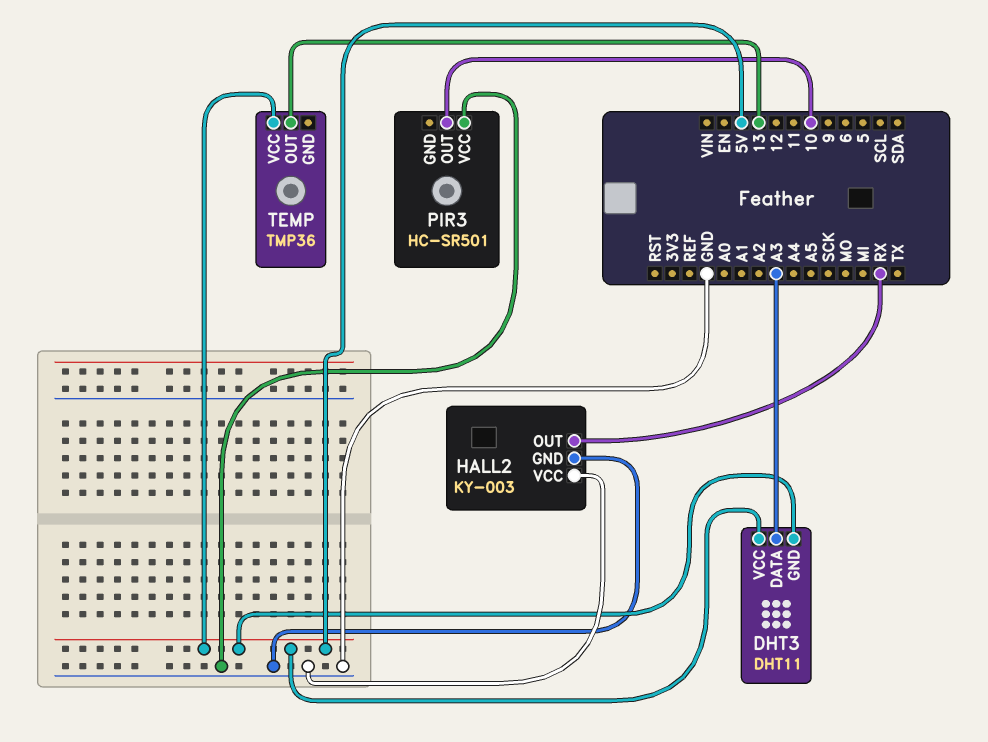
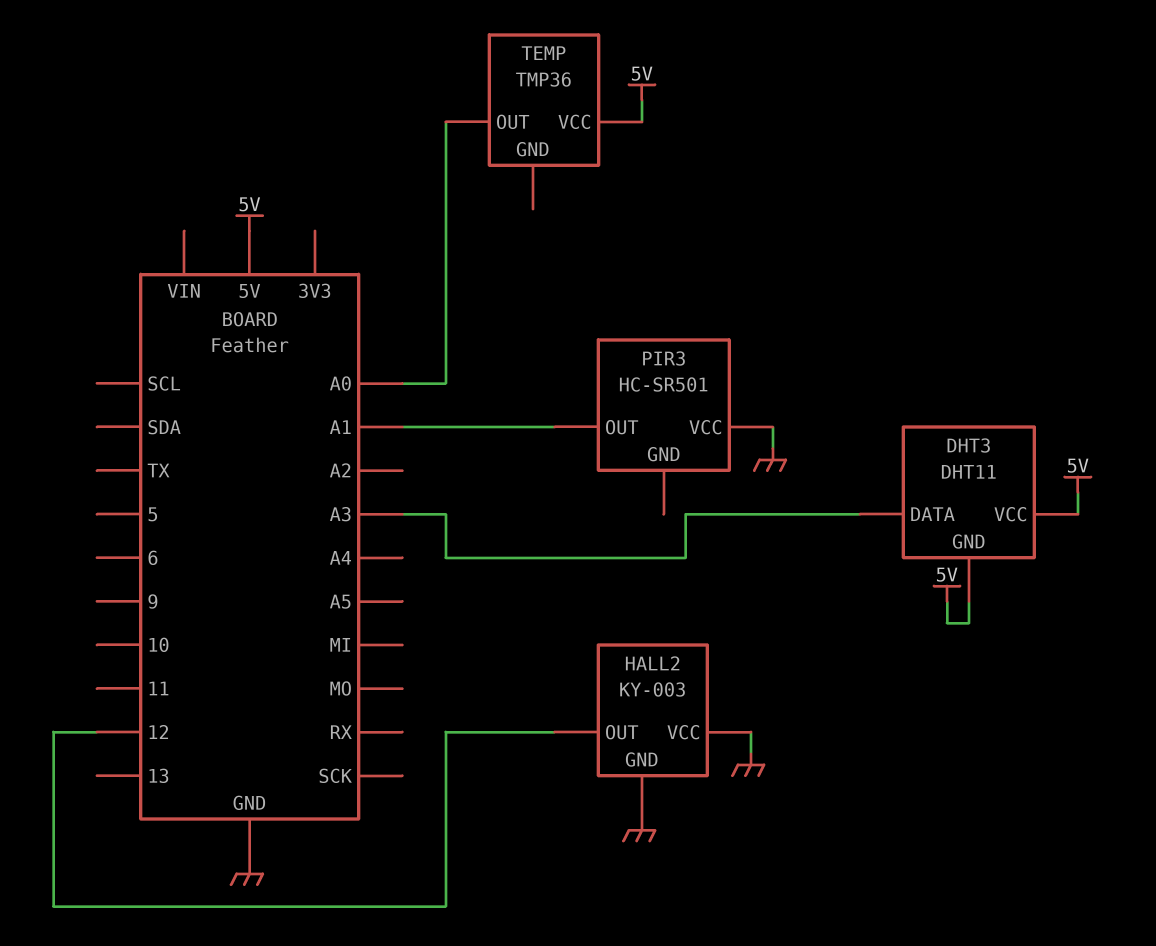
HALL2 pin OUT: RX -> 12
PIR3 pin OUT: 10 -> A1
TEMP pin OUT: 13 -> A0

